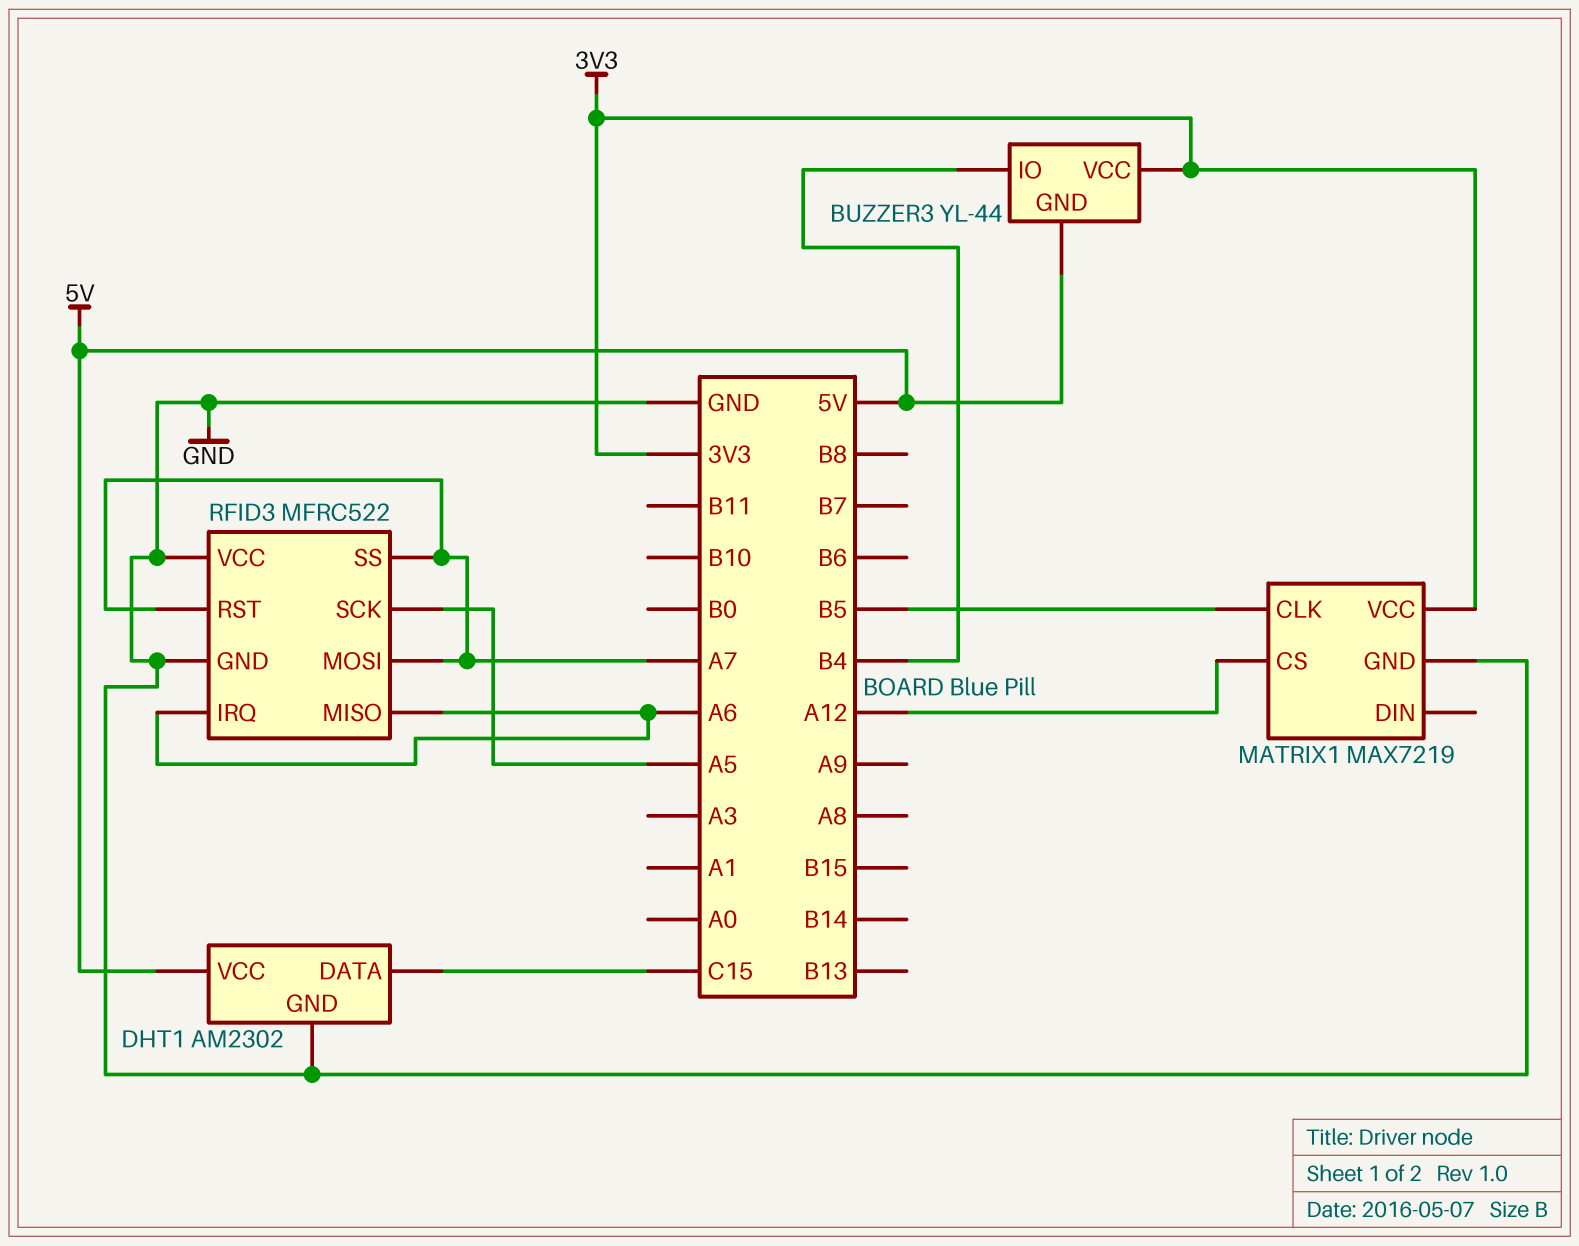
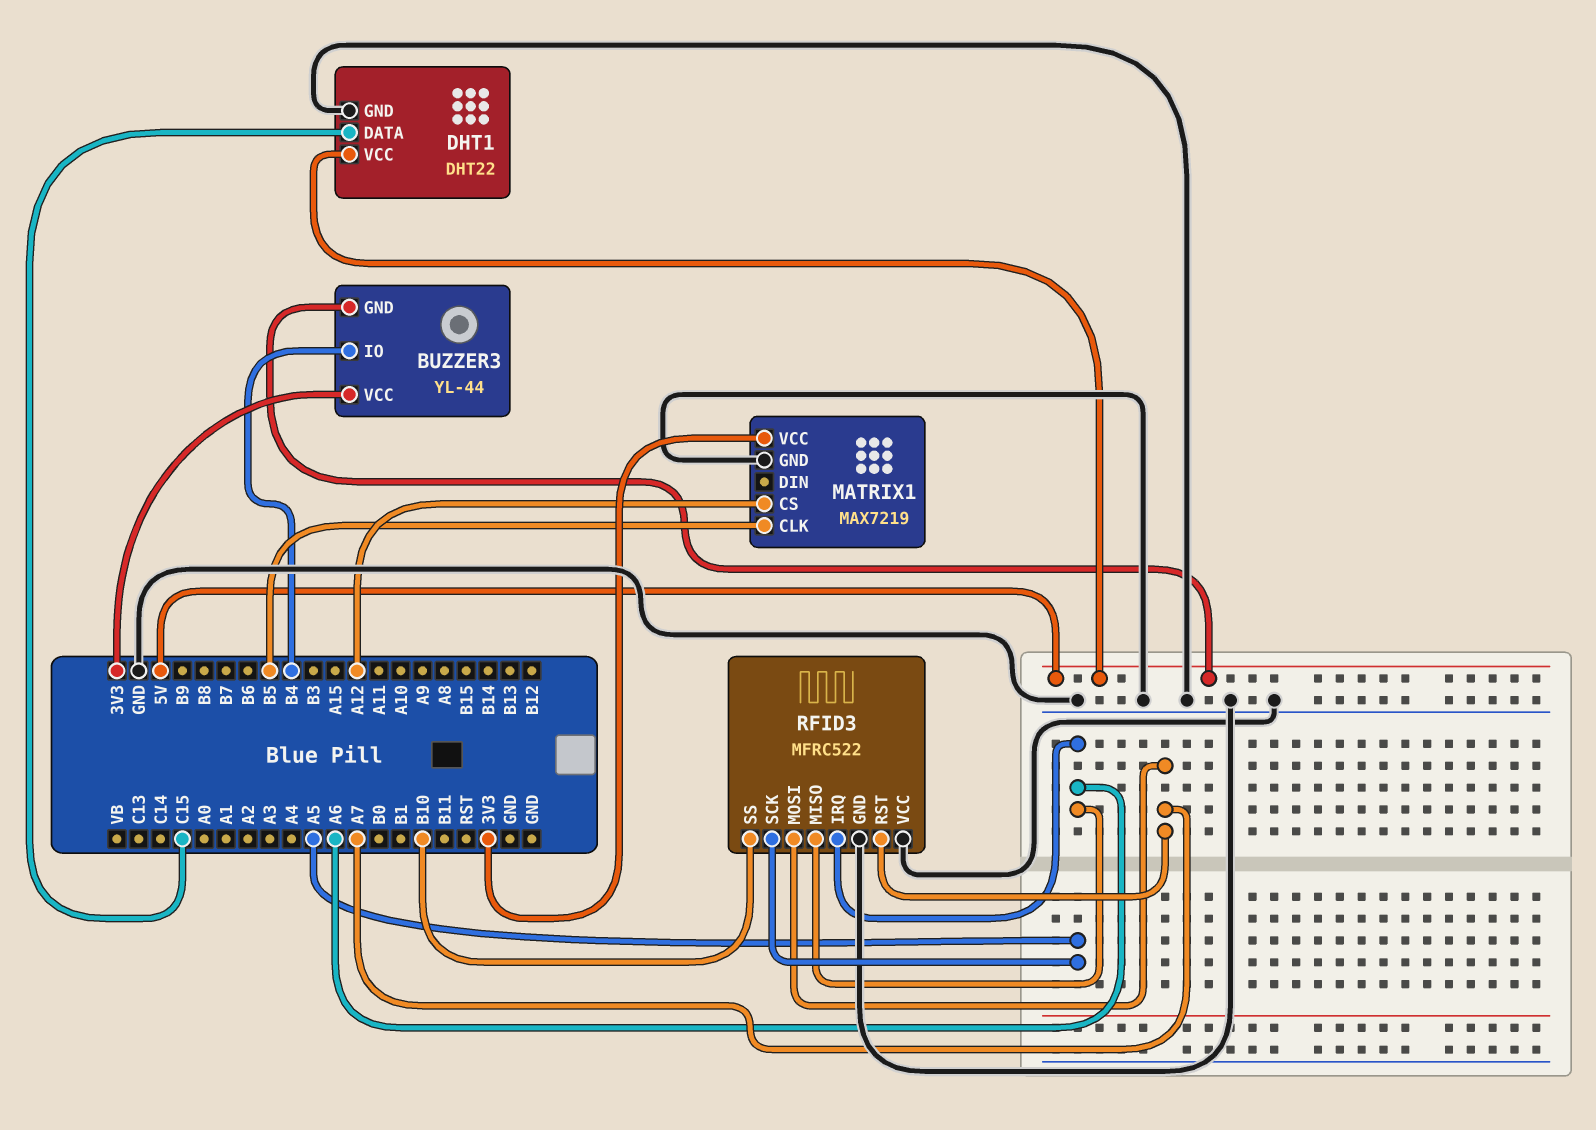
DHT1: AM2302 -> DHT22
RFID3 pin SS: A7 -> B10

